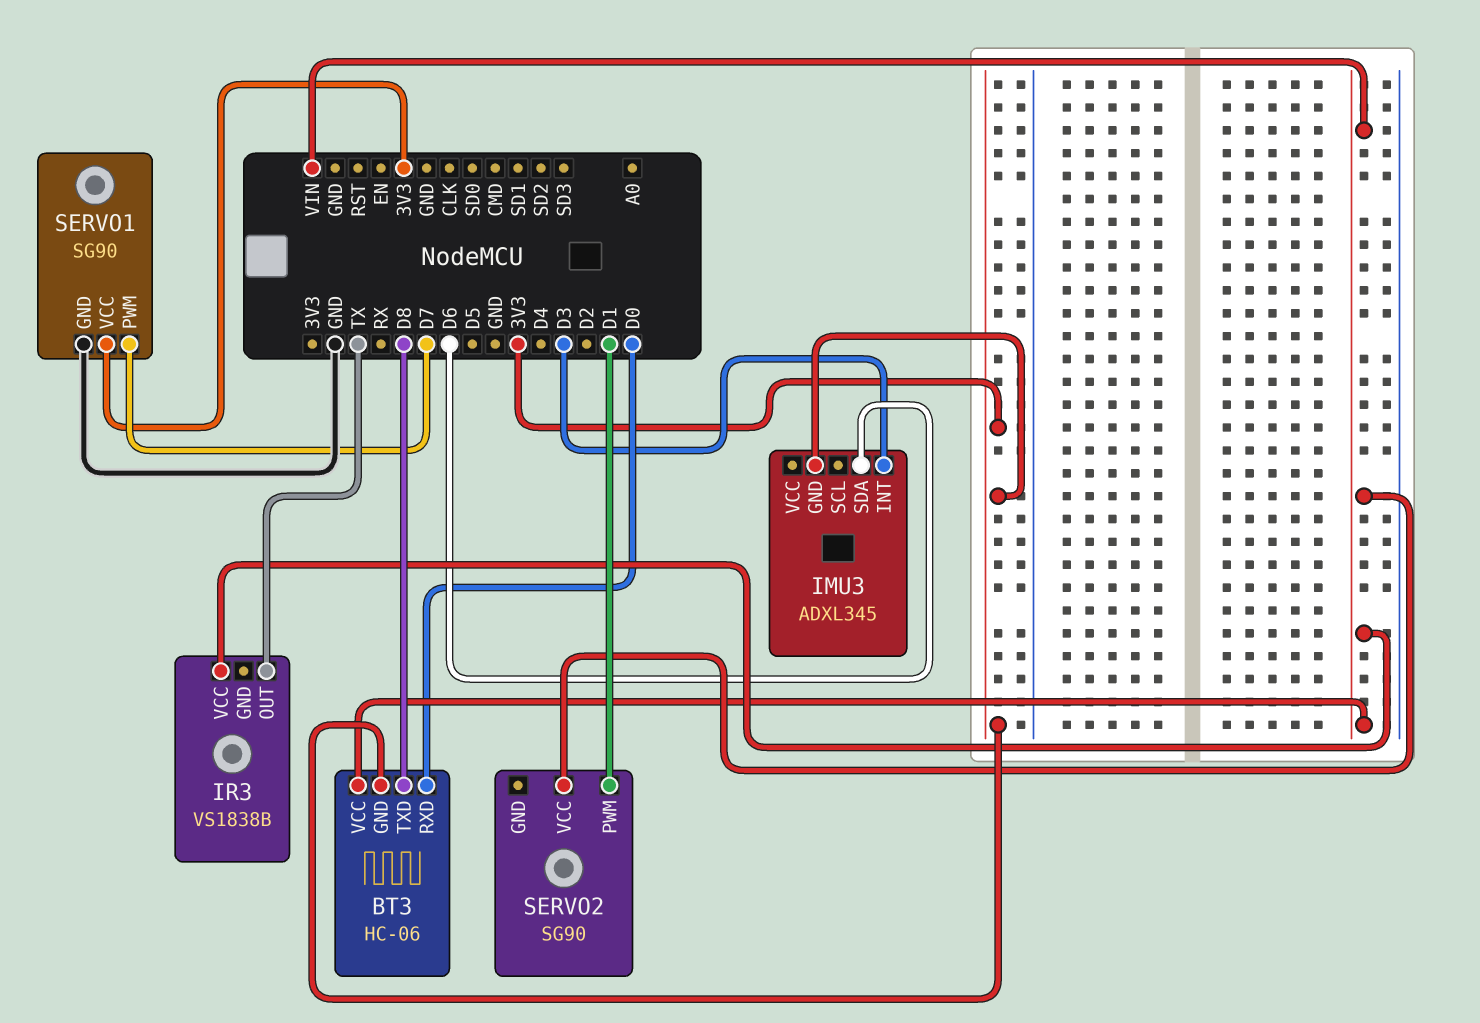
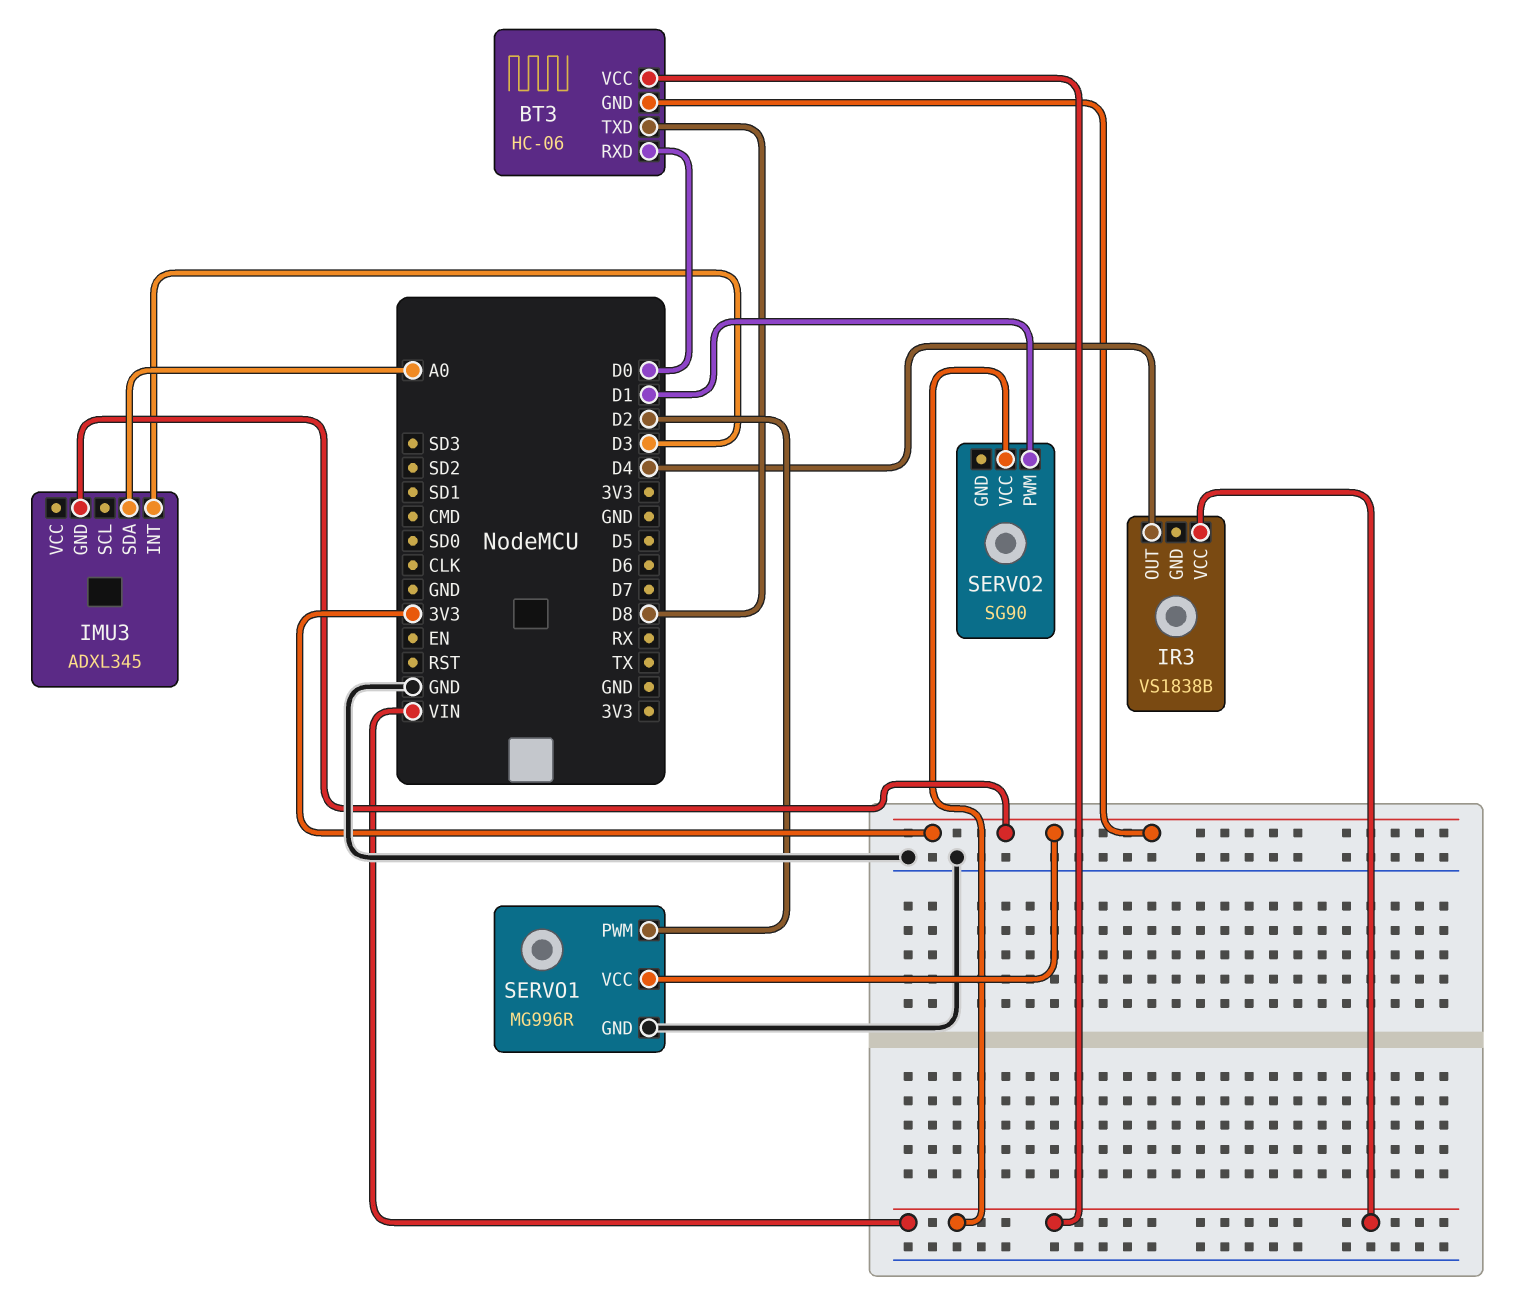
IMU3 pin SDA: D6 -> A0
IR3 pin OUT: TX -> D4
SERVO1: SG90 -> MG996R
SERVO1 pin PWM: D7 -> D2

